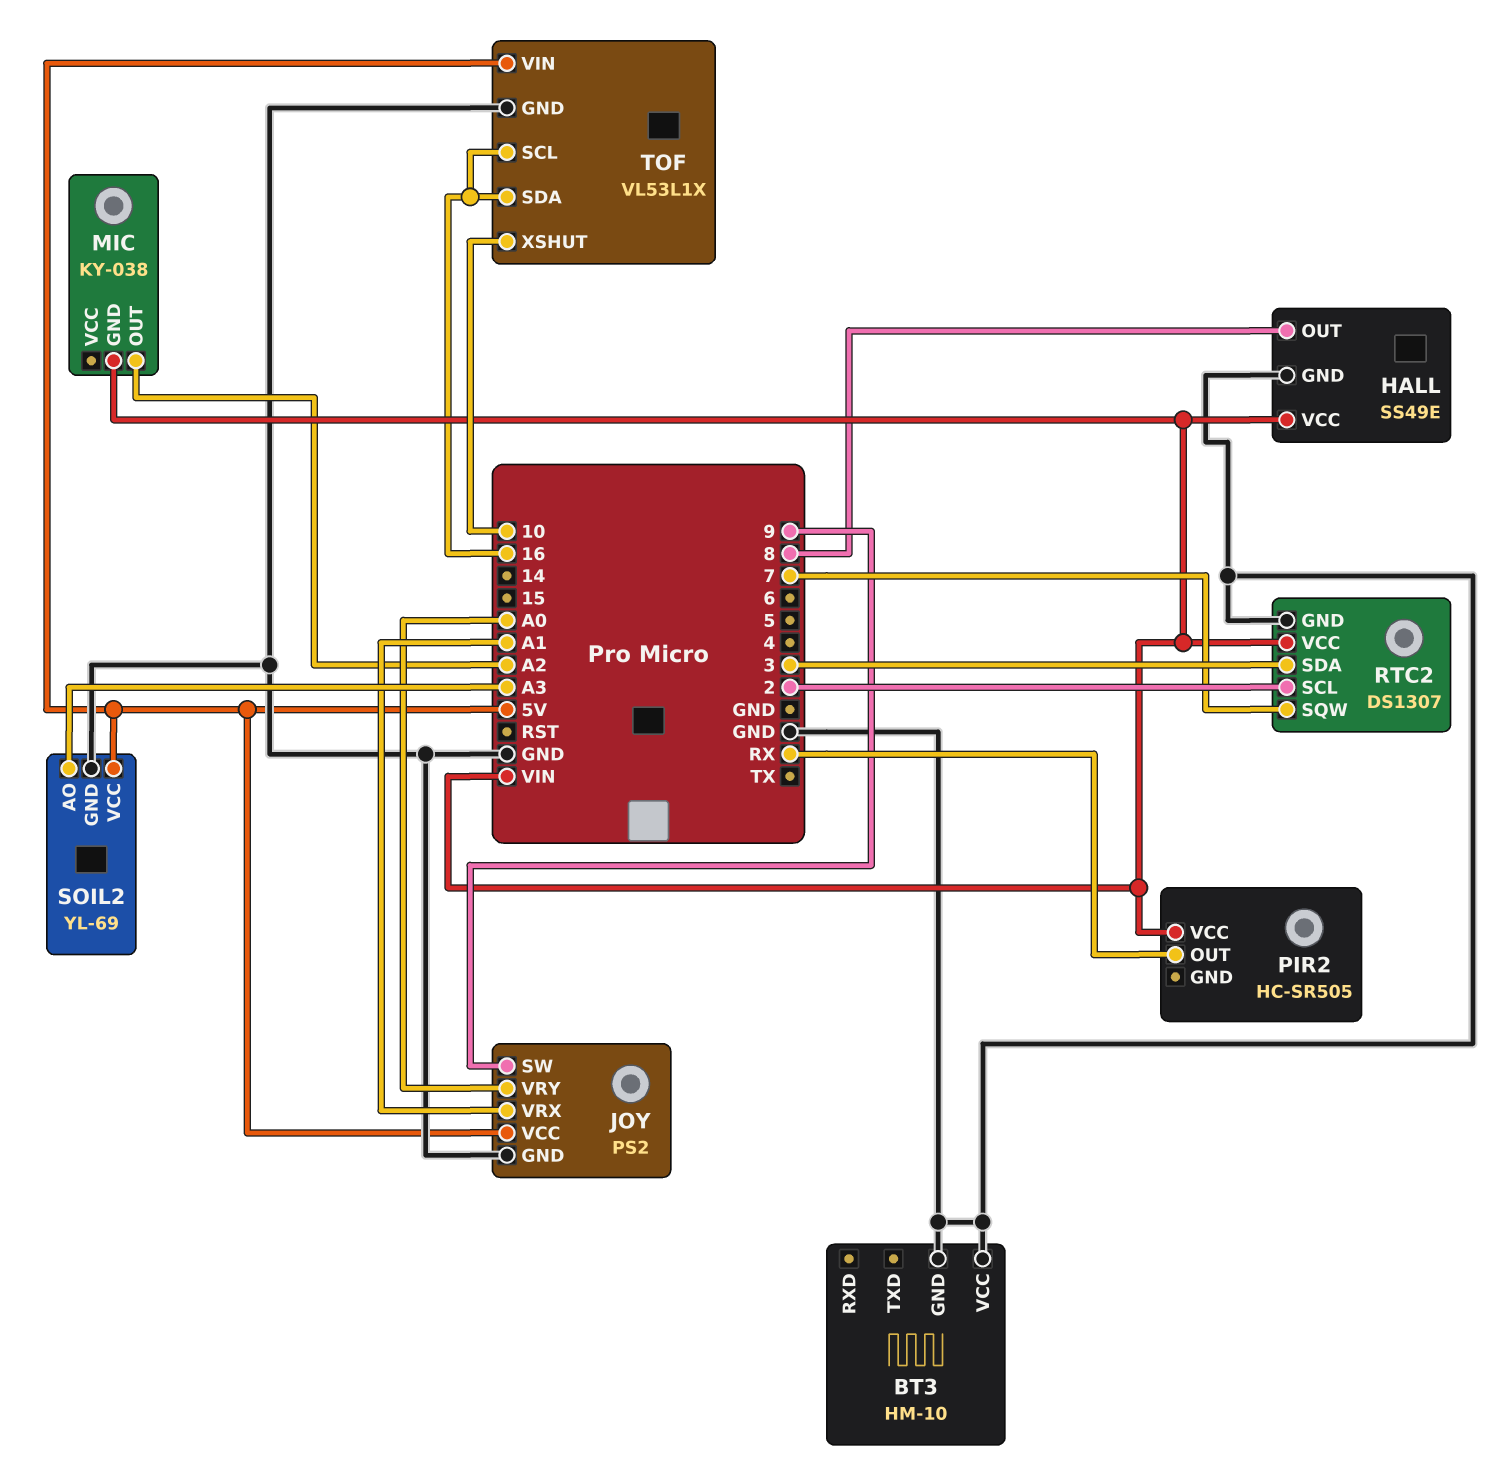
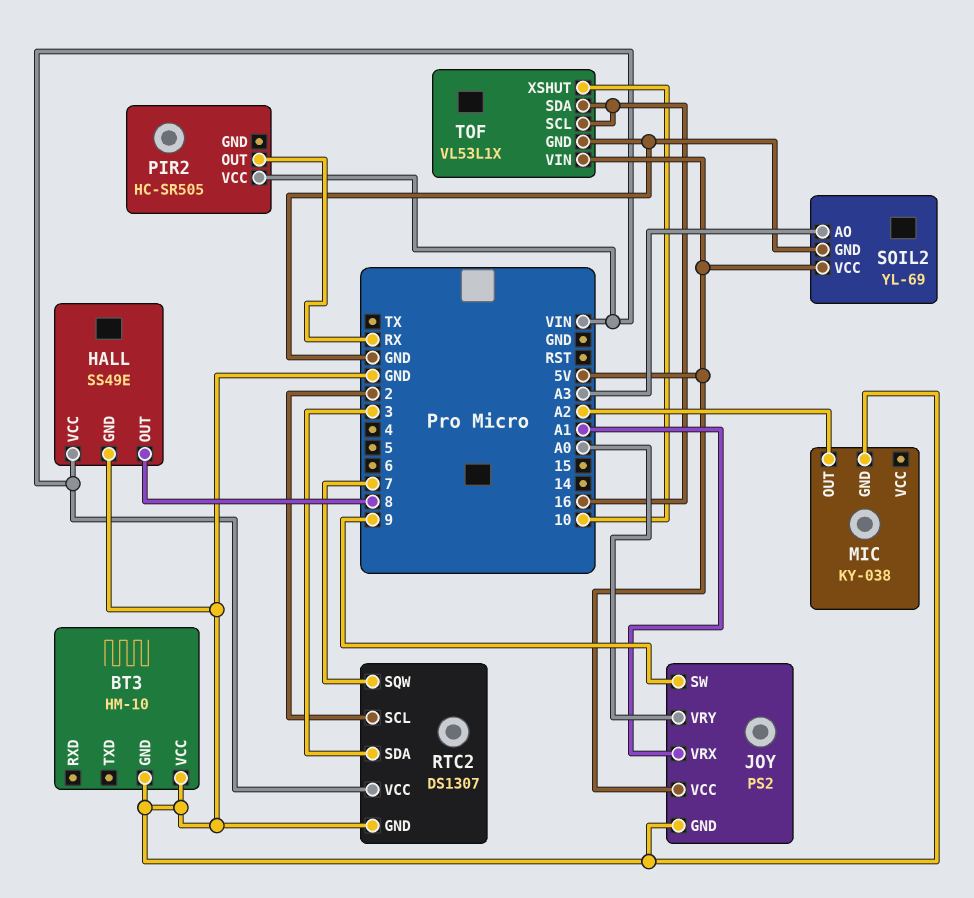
MIC pin GND: VIN -> GND

